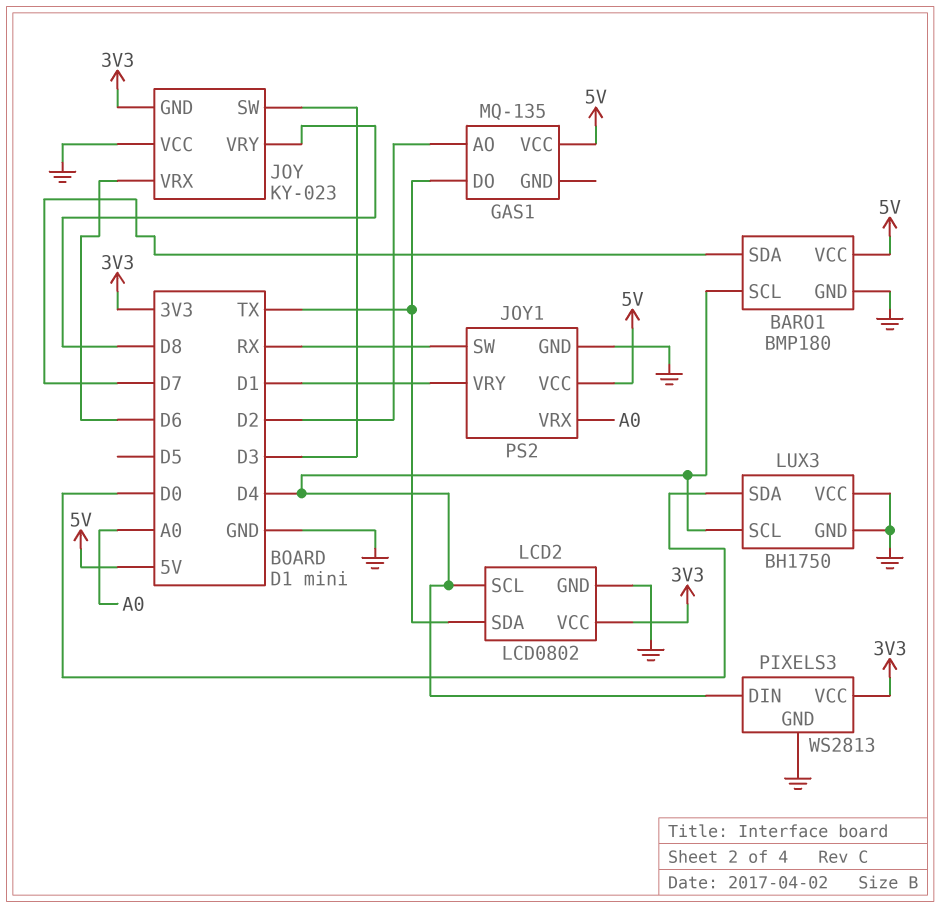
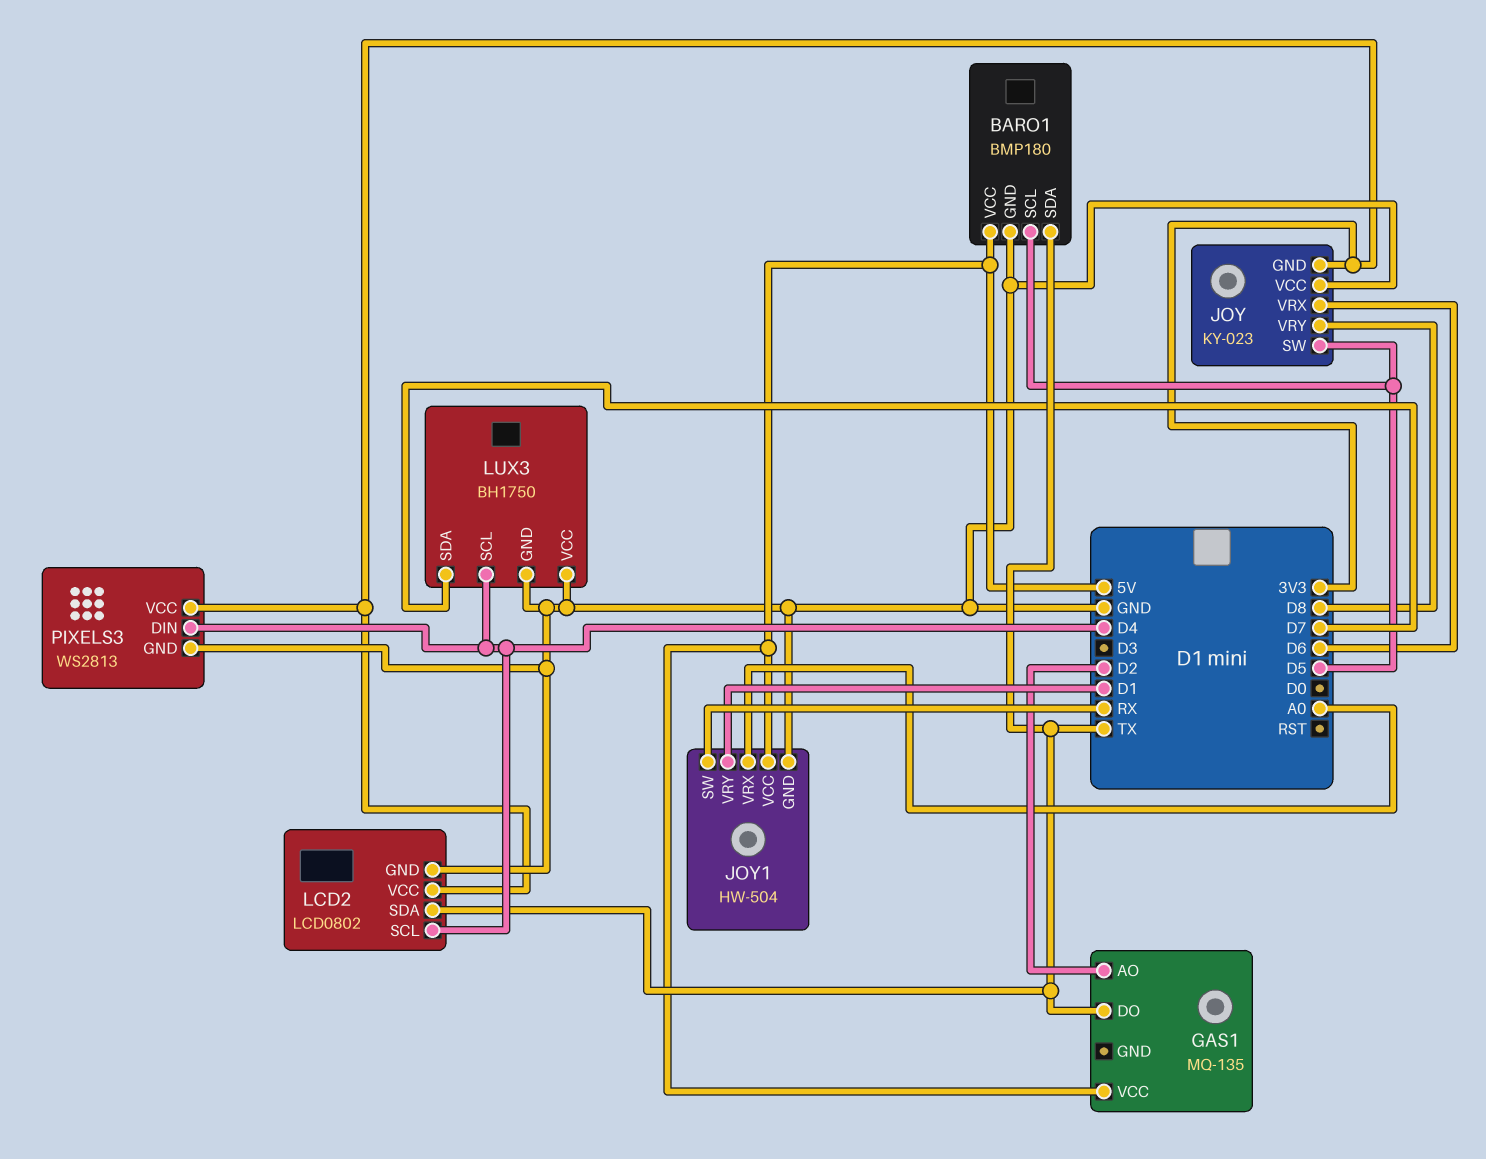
BARO1 pin SCL: D4 -> D5
BARO1 pin SDA: D7 -> TX
JOY pin SW: D3 -> D5
JOY1: PS2 -> HW-504
LUX3 pin SDA: D0 -> D7

